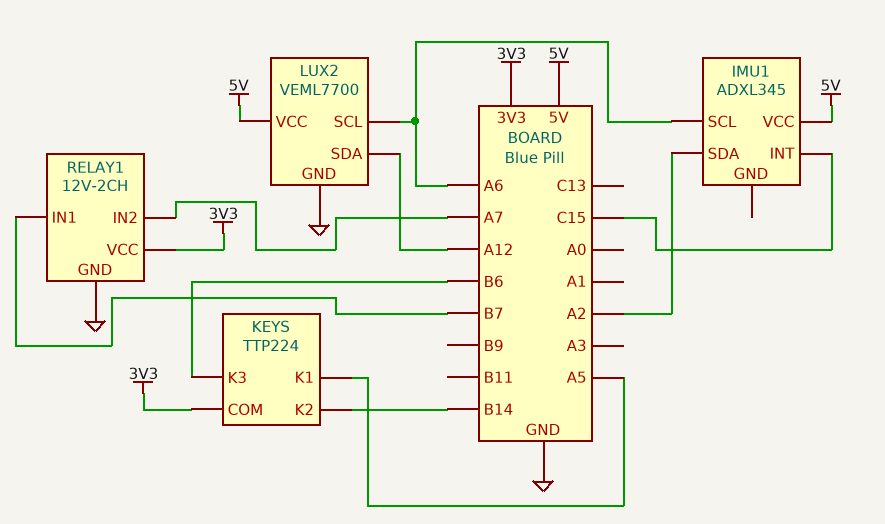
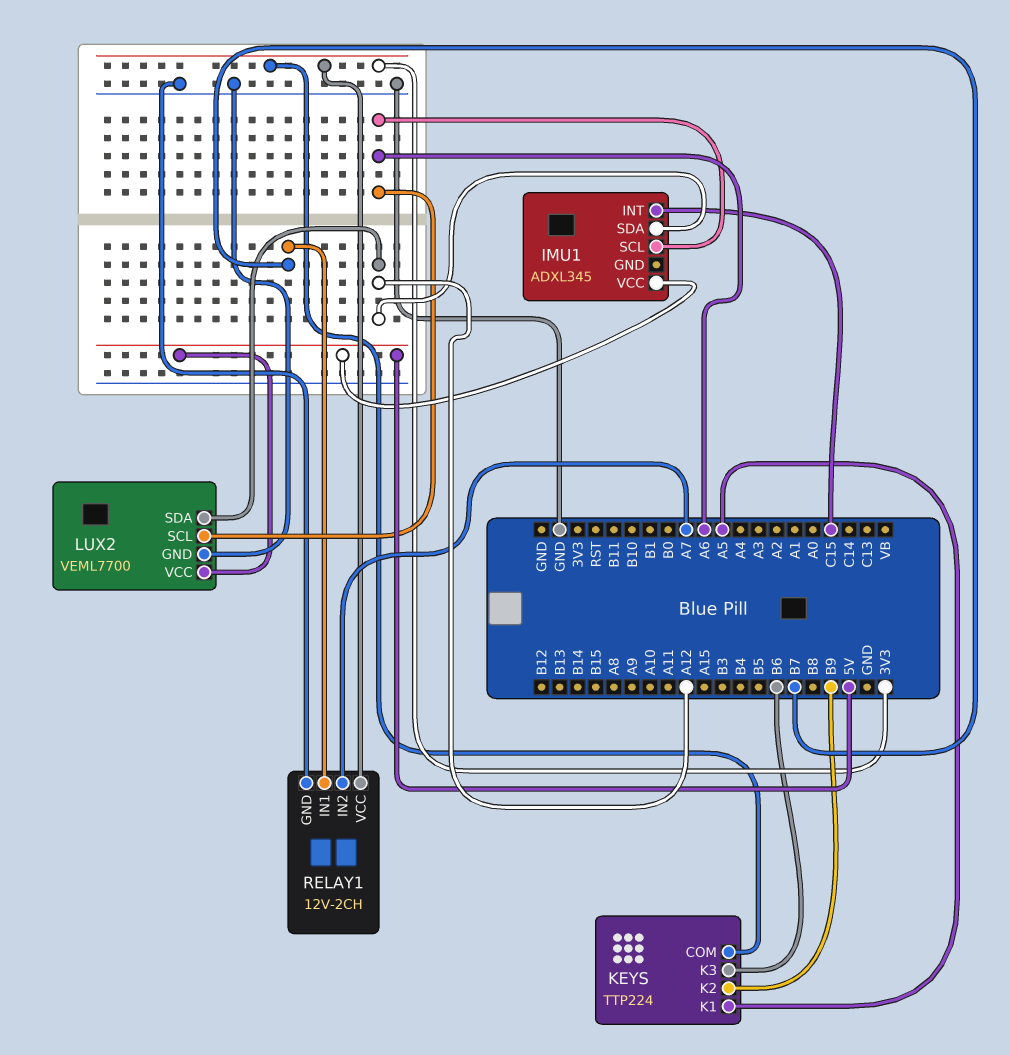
IMU1 pin SDA: A2 -> A12
KEYS pin K2: B14 -> B9

